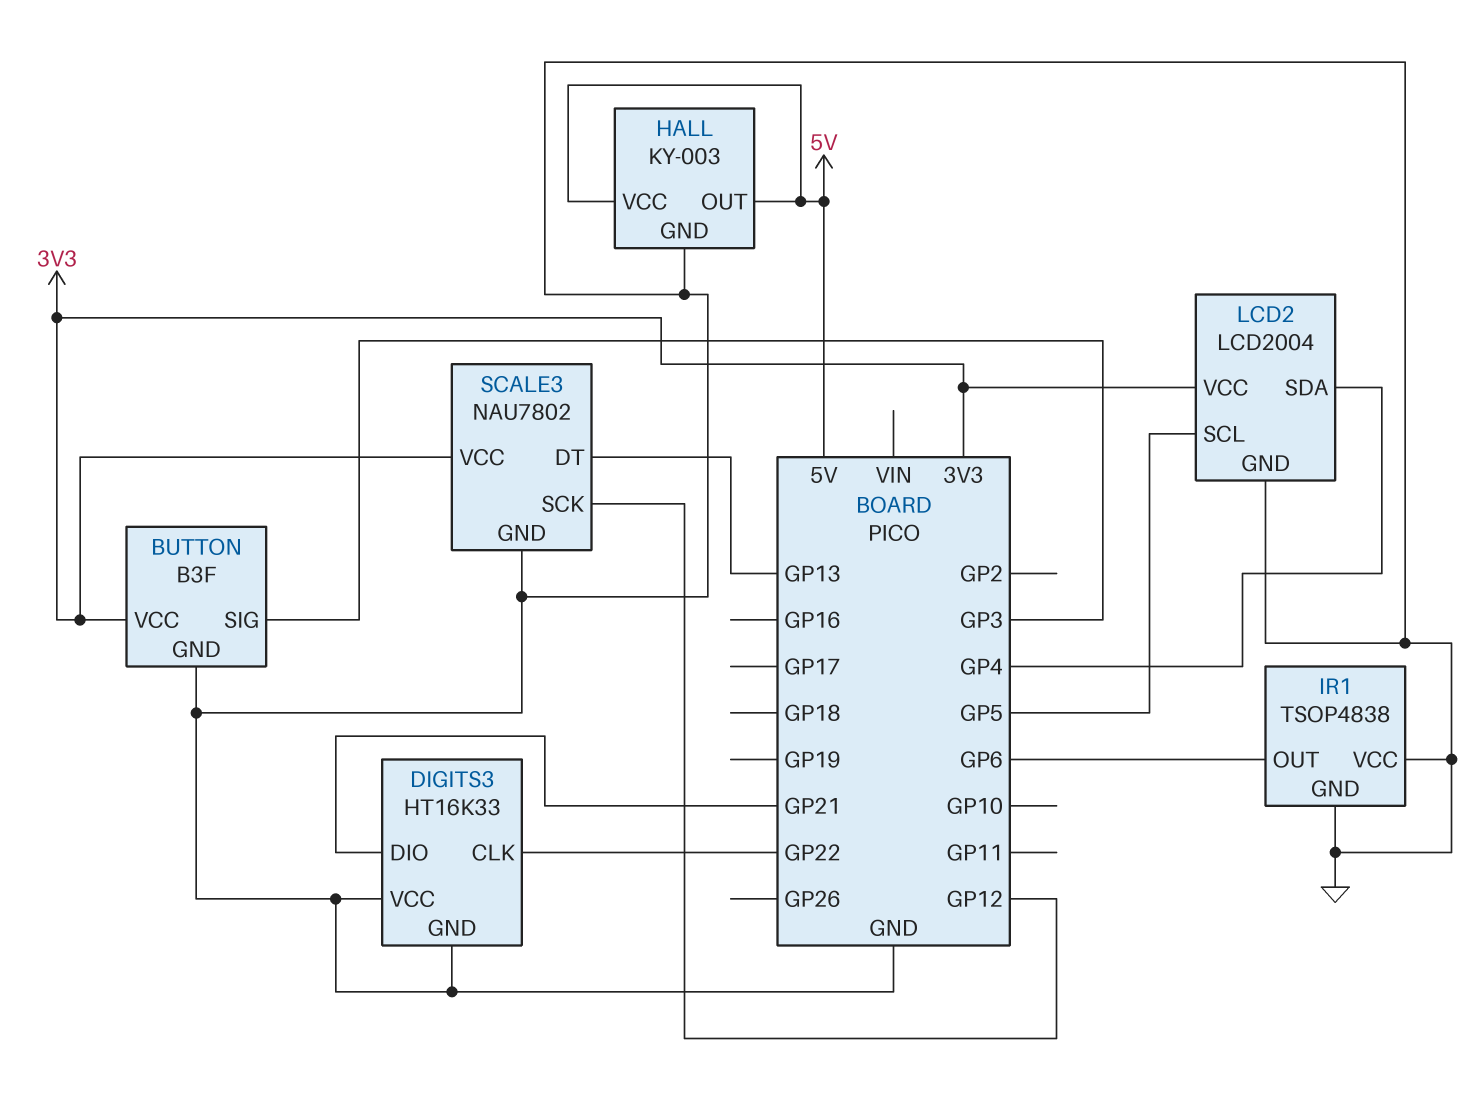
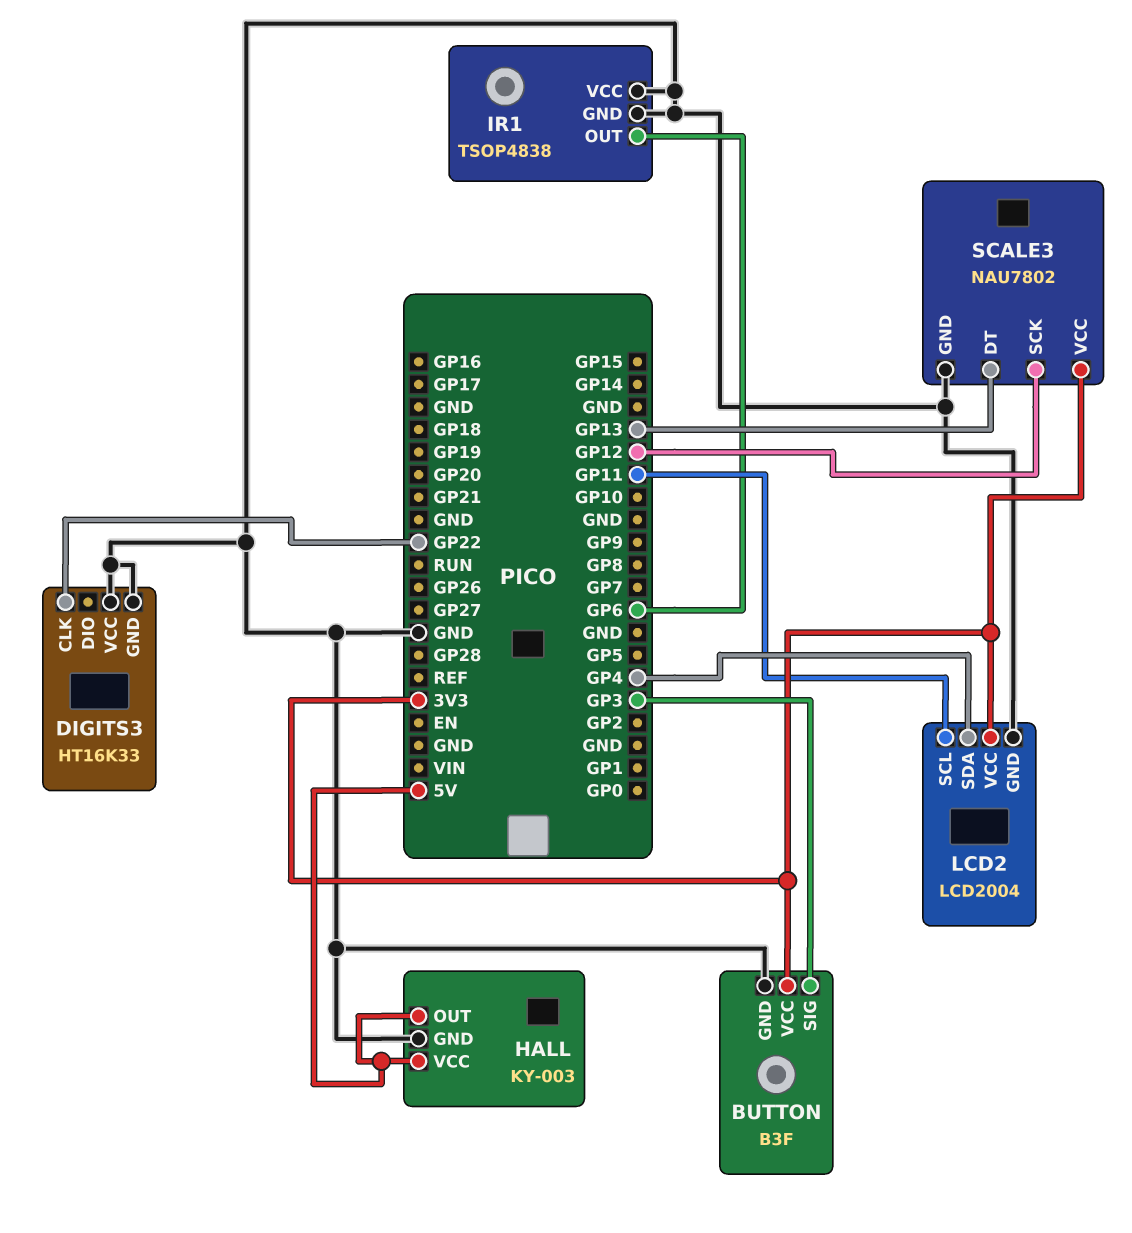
DIGITS3 pin DIO: GP21 -> none
LCD2 pin SCL: GP5 -> GP11

